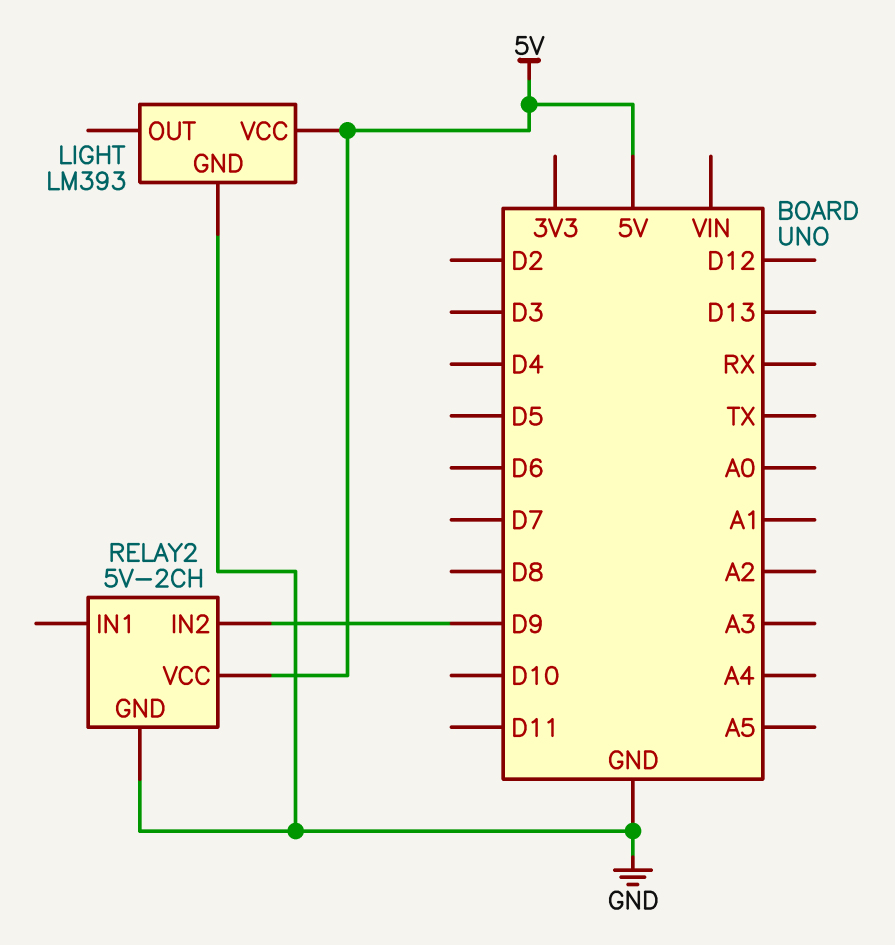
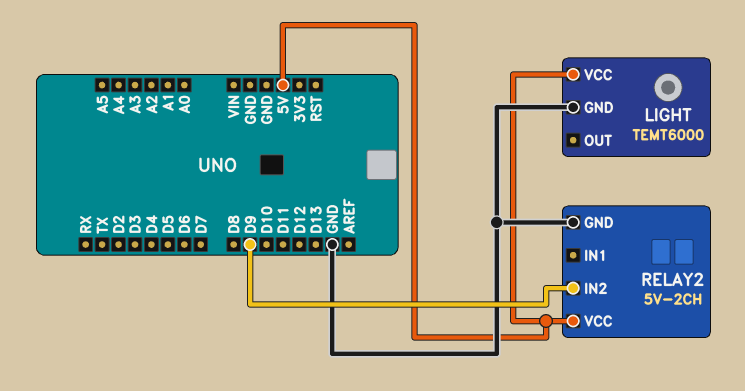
LIGHT: LM393 -> TEMT6000

